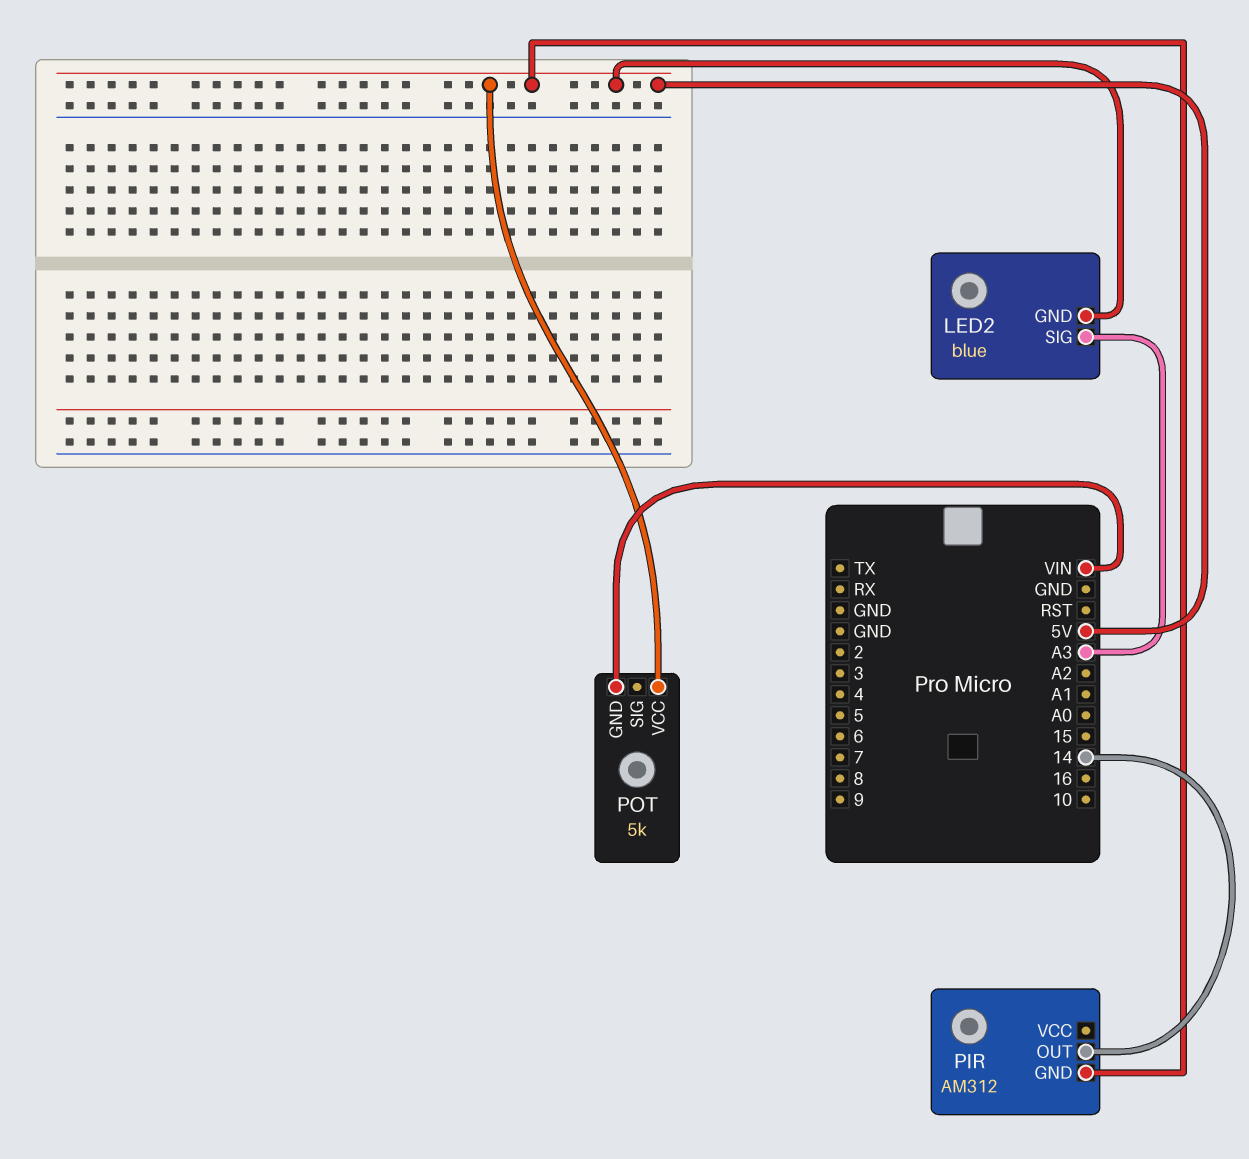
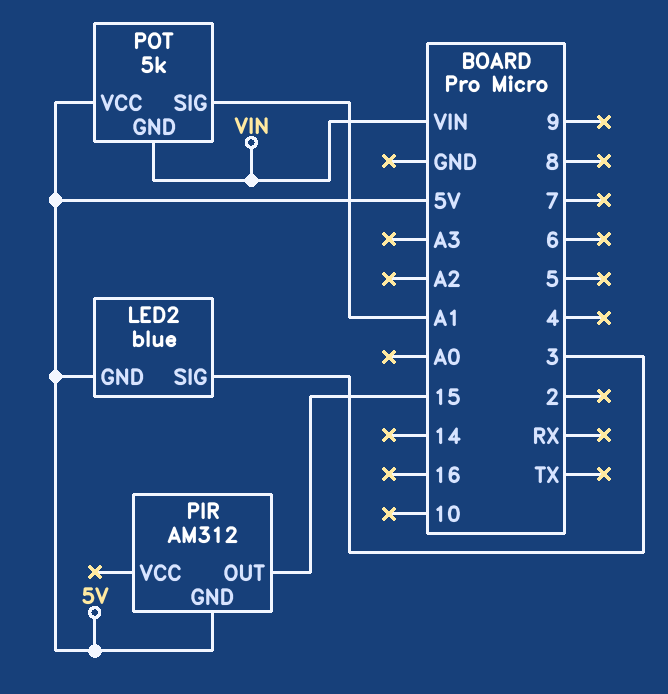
LED2 pin SIG: A3 -> 3
PIR pin OUT: 14 -> 15
POT pin SIG: none -> A1

